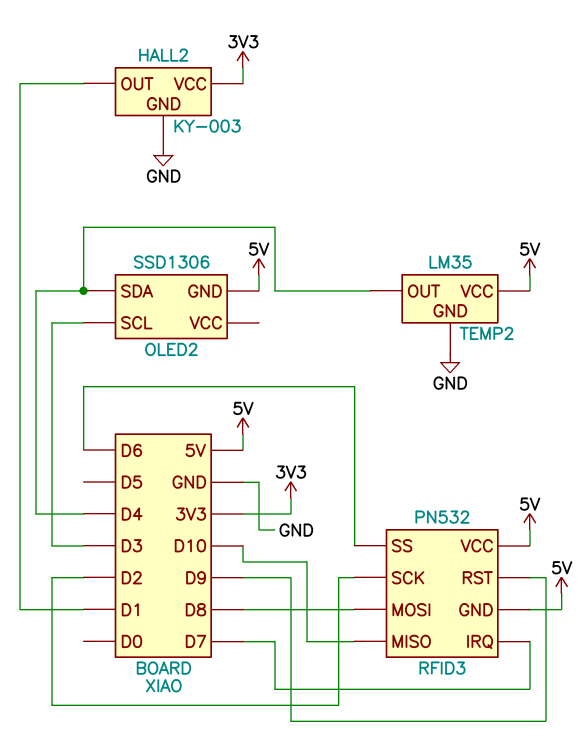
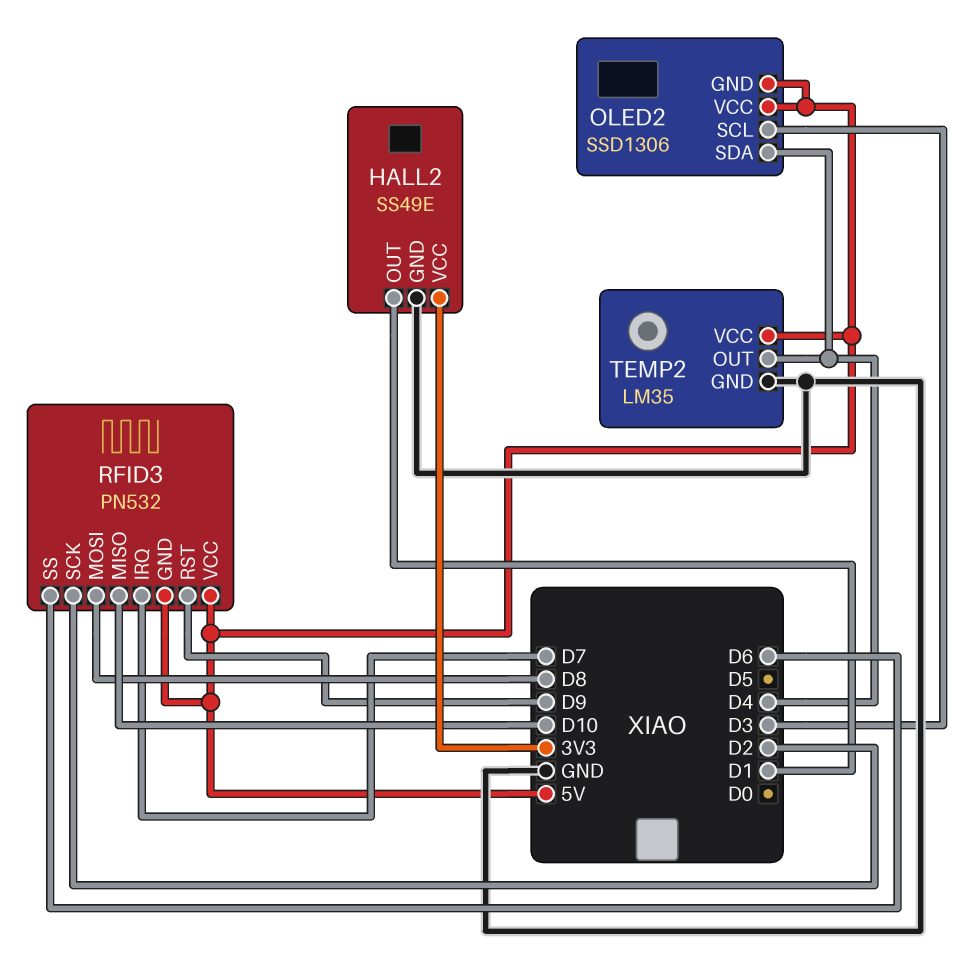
HALL2: KY-003 -> SS49E
OLED2 pin VCC: none -> 5V

